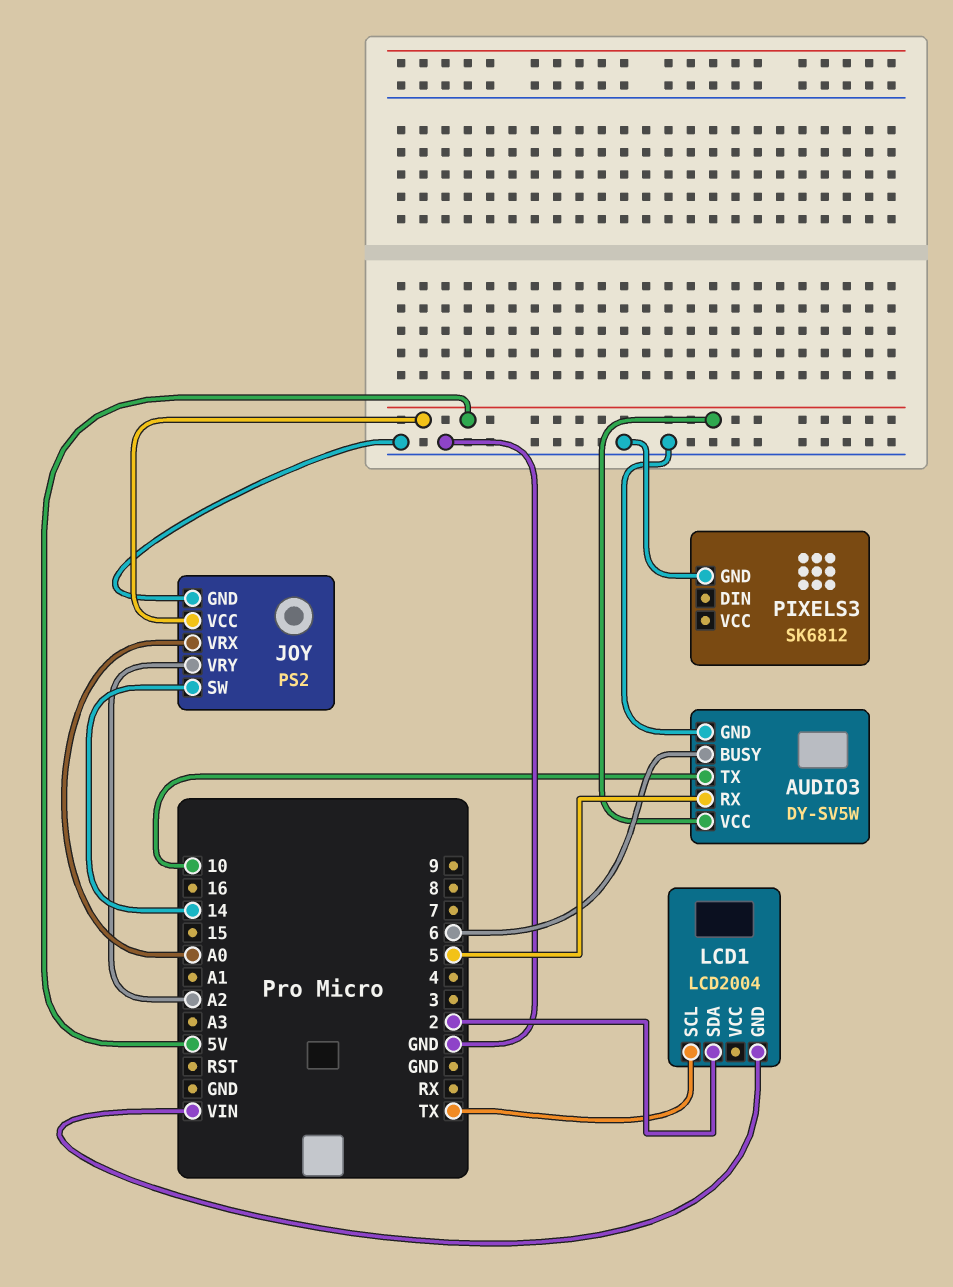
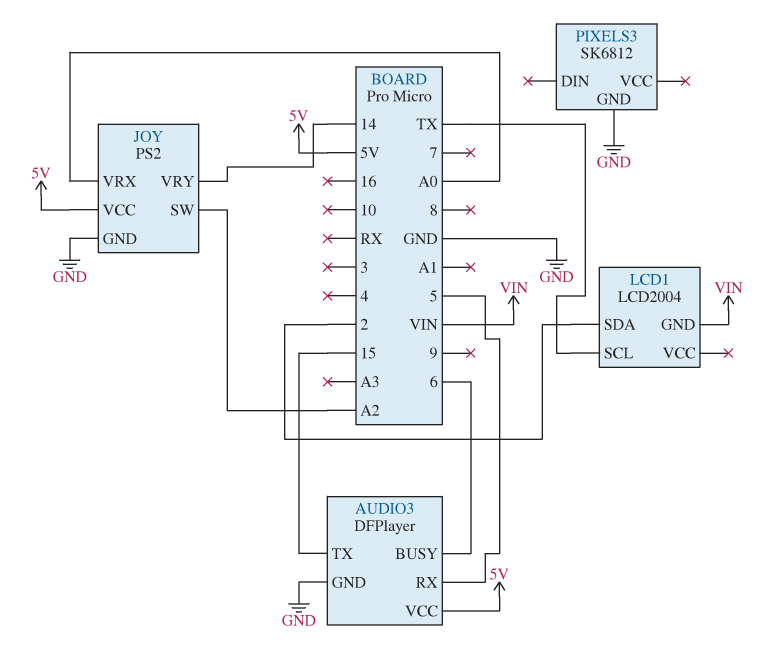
AUDIO3: DY-SV5W -> DFPlayer
AUDIO3 pin TX: 10 -> 15
JOY pin SW: 14 -> A2
JOY pin VRY: A2 -> 14

